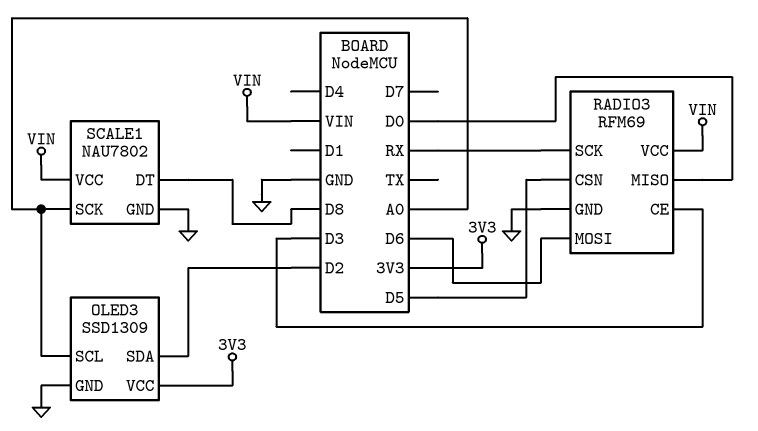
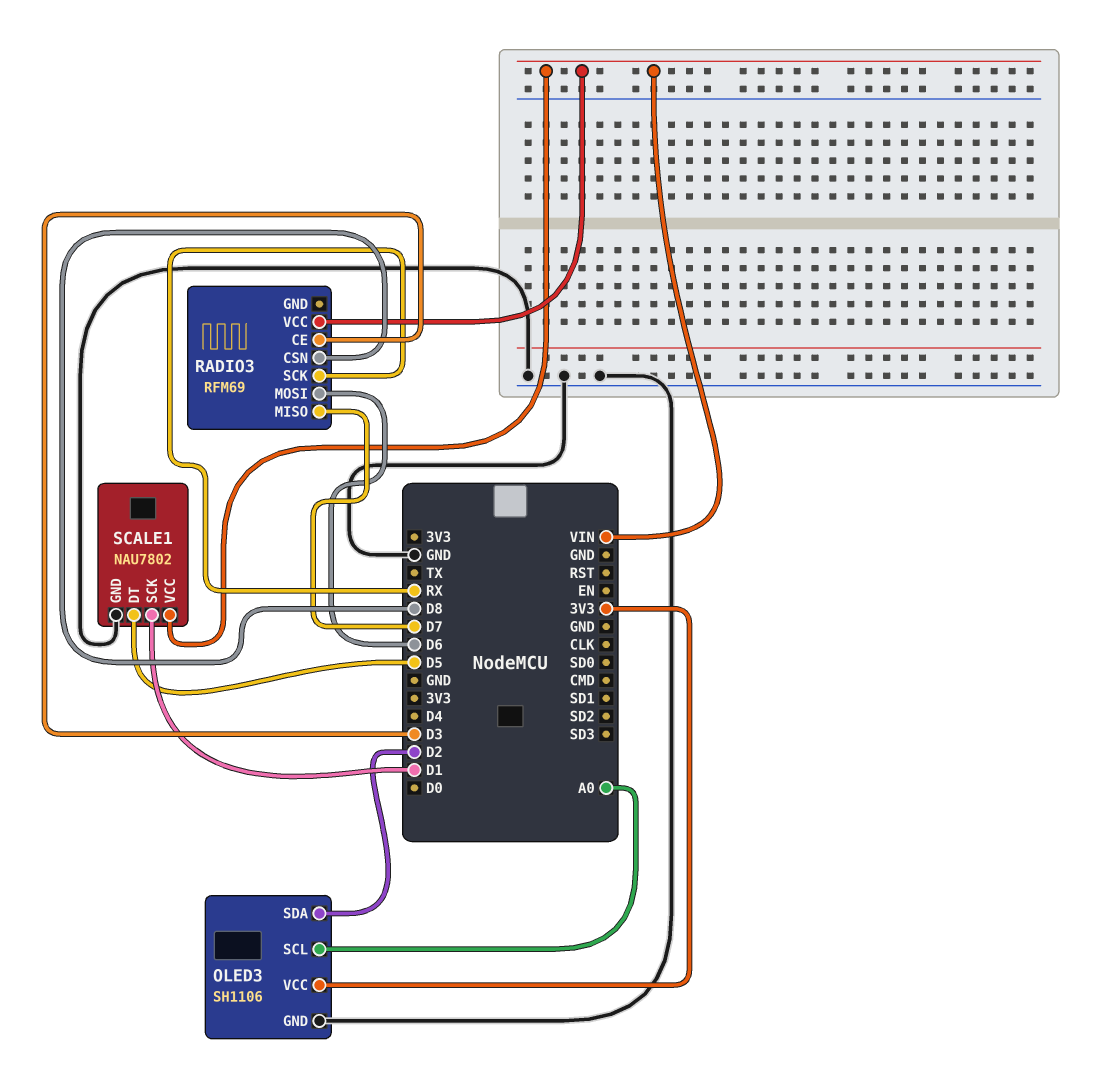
OLED3: SSD1309 -> SH1106
RADIO3 pin CSN: D5 -> D8
RADIO3 pin GND: GND -> none
RADIO3 pin MISO: D0 -> D7
SCALE1 pin DT: D8 -> D5
SCALE1 pin SCK: A0 -> D1

